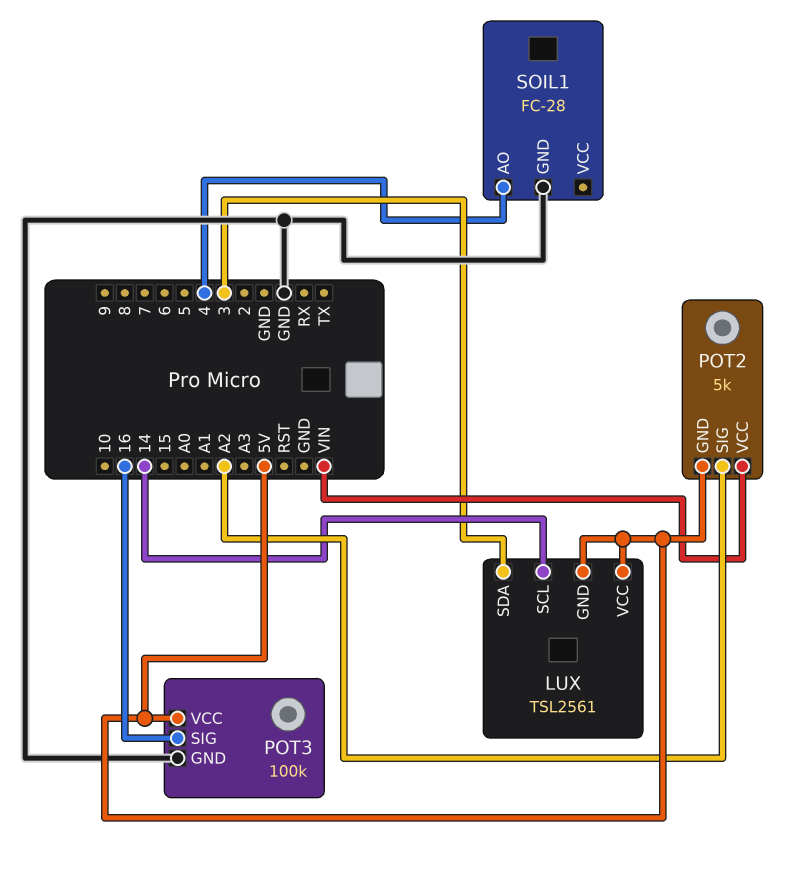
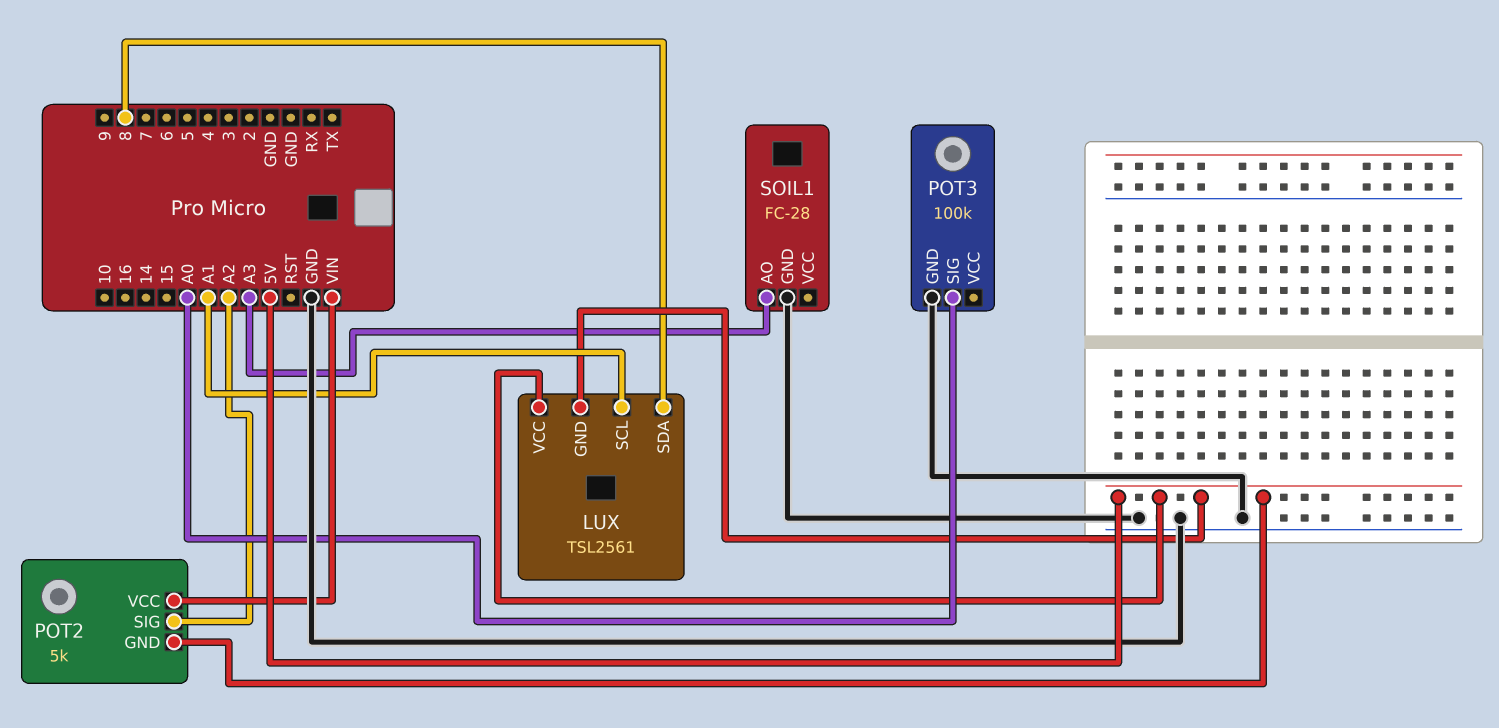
LUX pin SCL: 14 -> A1
LUX pin SDA: 3 -> 8
POT3 pin SIG: 16 -> A0
POT3 pin VCC: 5V -> none
SOIL1 pin AO: 4 -> A3

